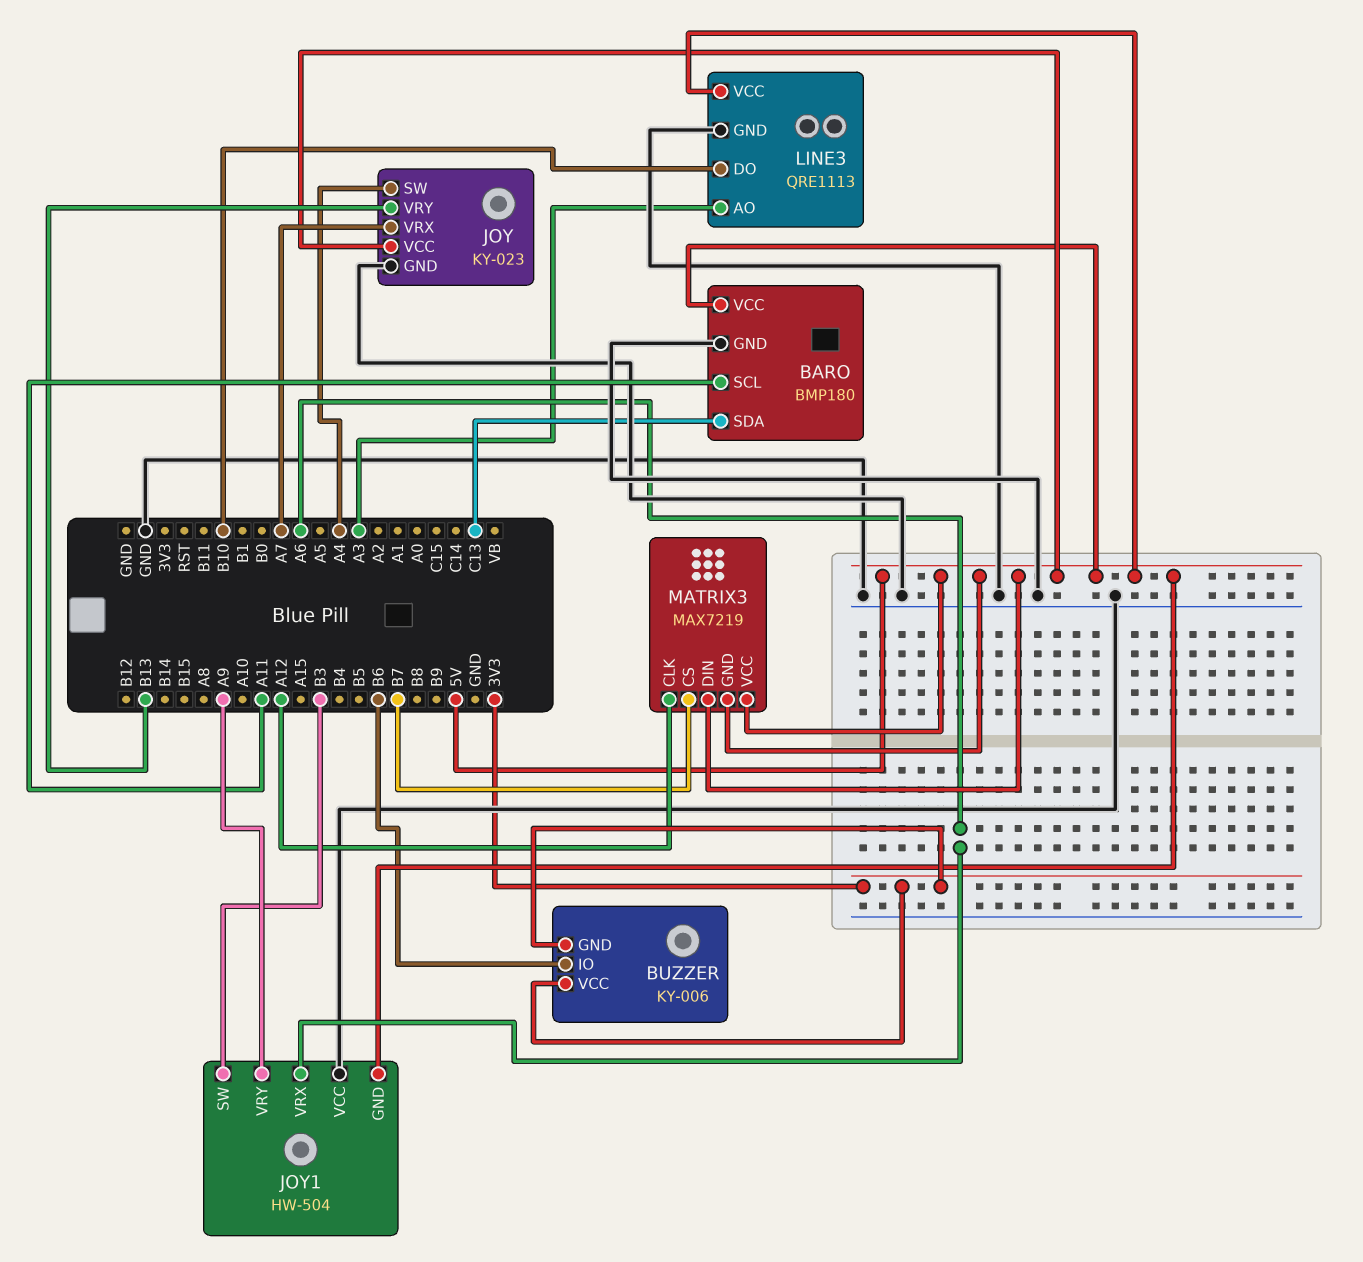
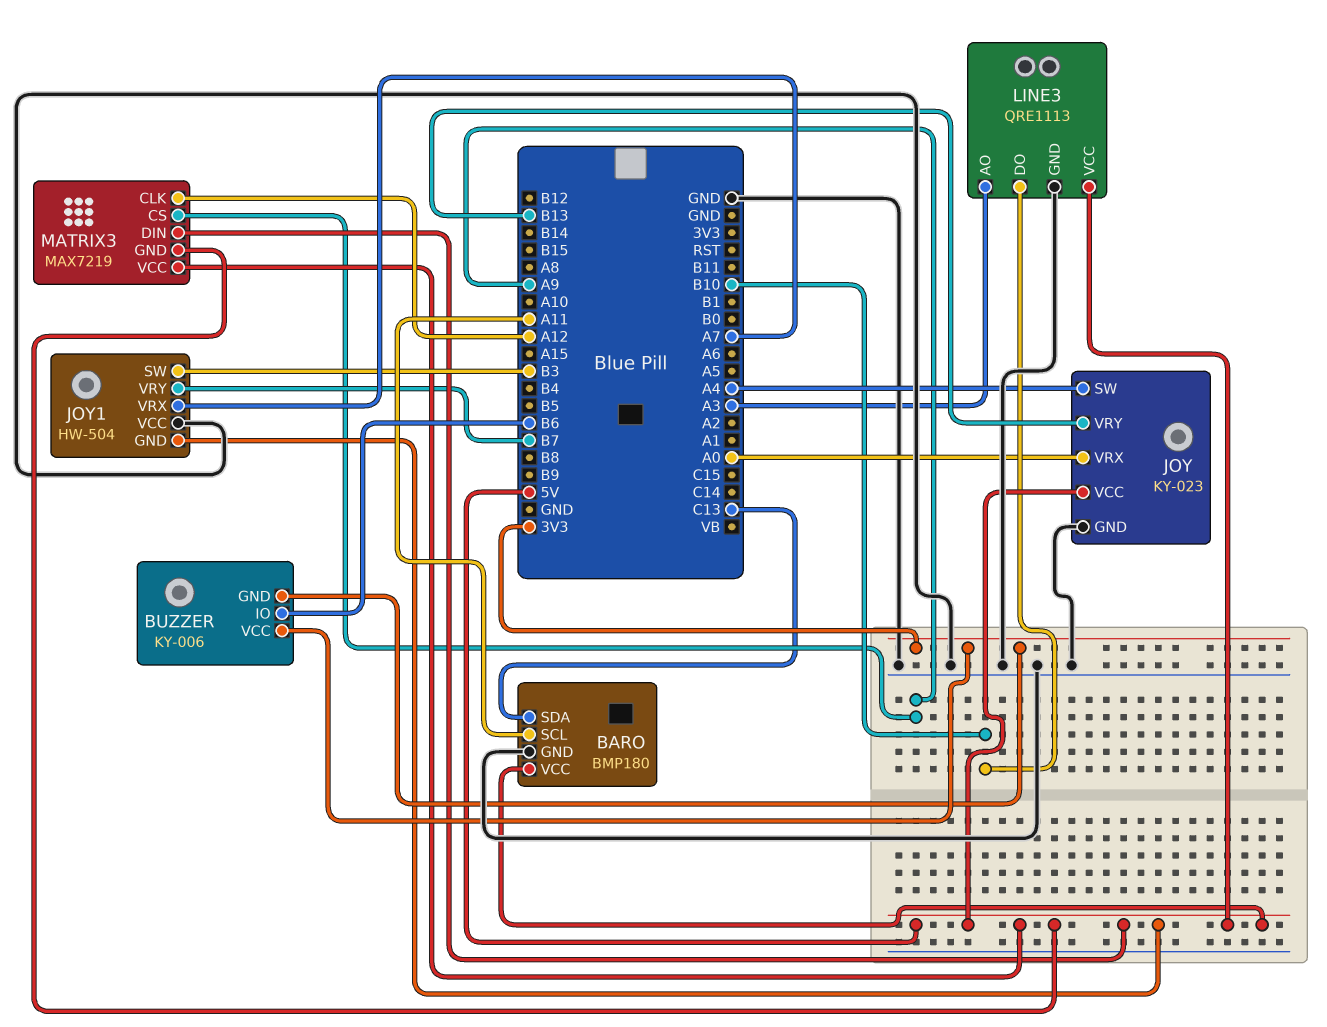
JOY pin VRX: A7 -> A0
JOY1 pin VRX: A6 -> A7
JOY1 pin VRY: A9 -> B7
MATRIX3 pin CS: B7 -> A9

